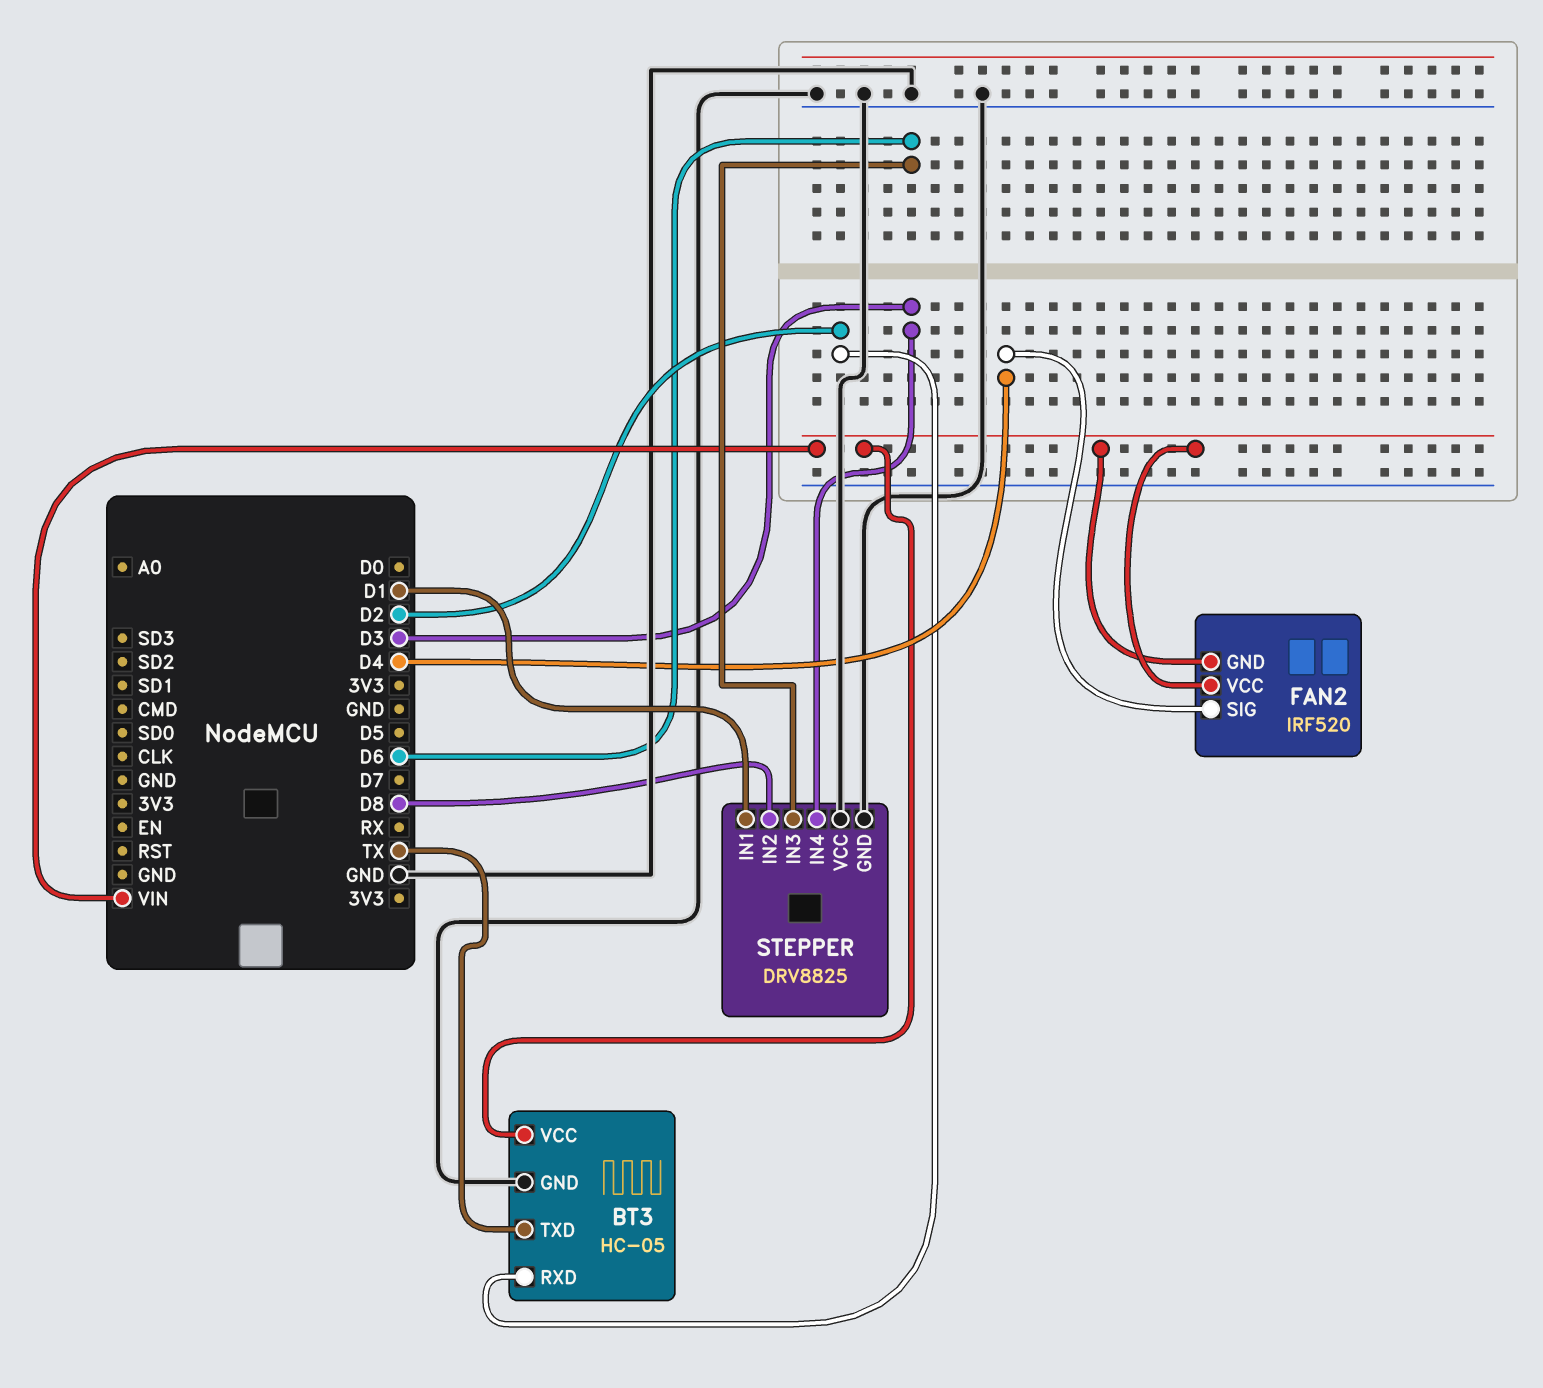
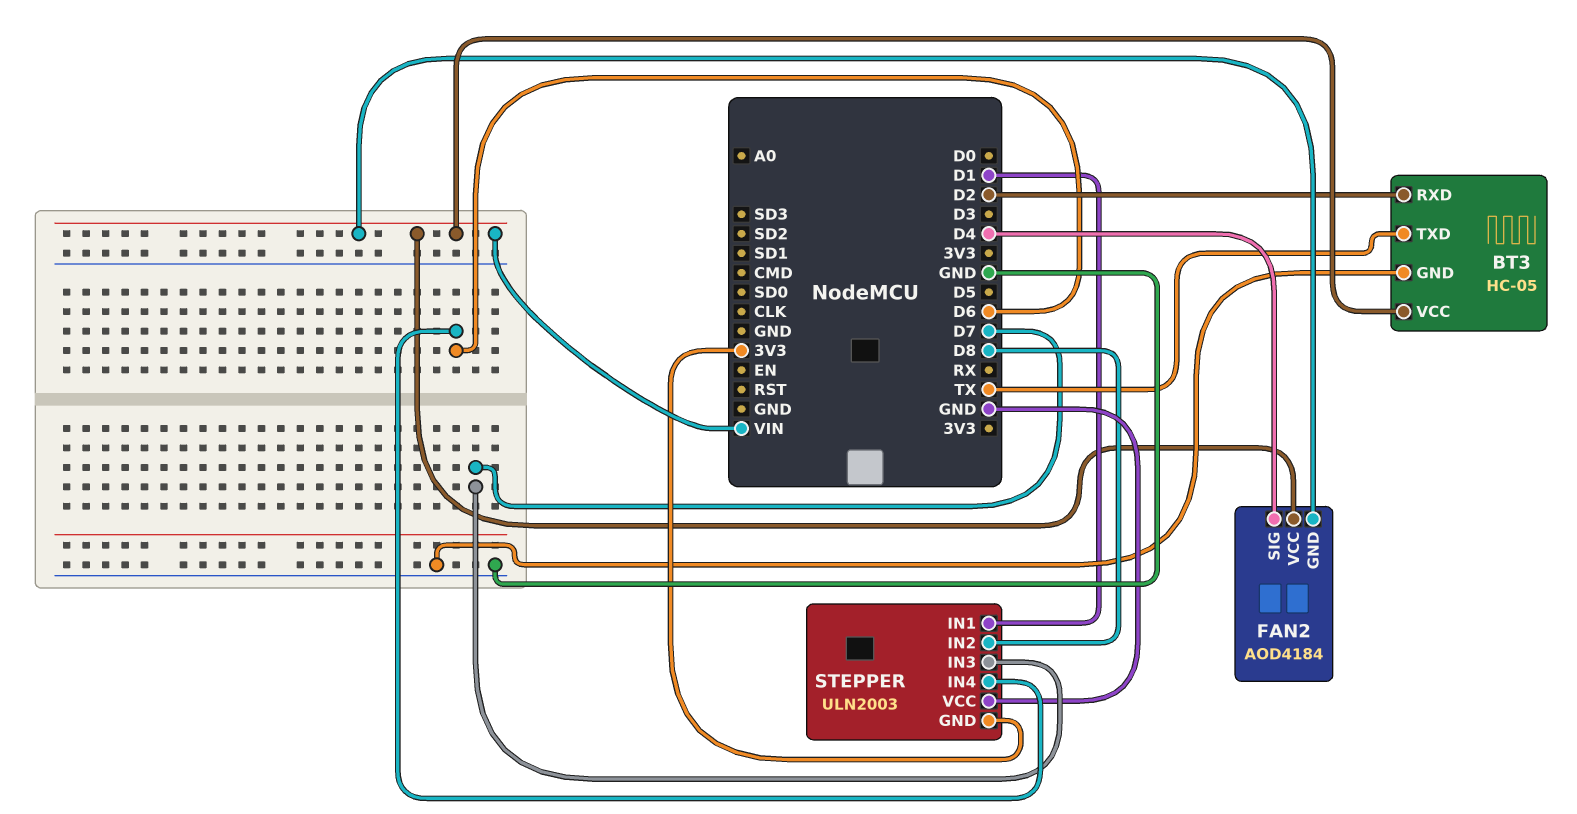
FAN2: IRF520 -> AOD4184
STEPPER: DRV8825 -> ULN2003
STEPPER pin GND: GND -> 3V3
STEPPER pin IN3: D6 -> D7
STEPPER pin IN4: D3 -> D6

